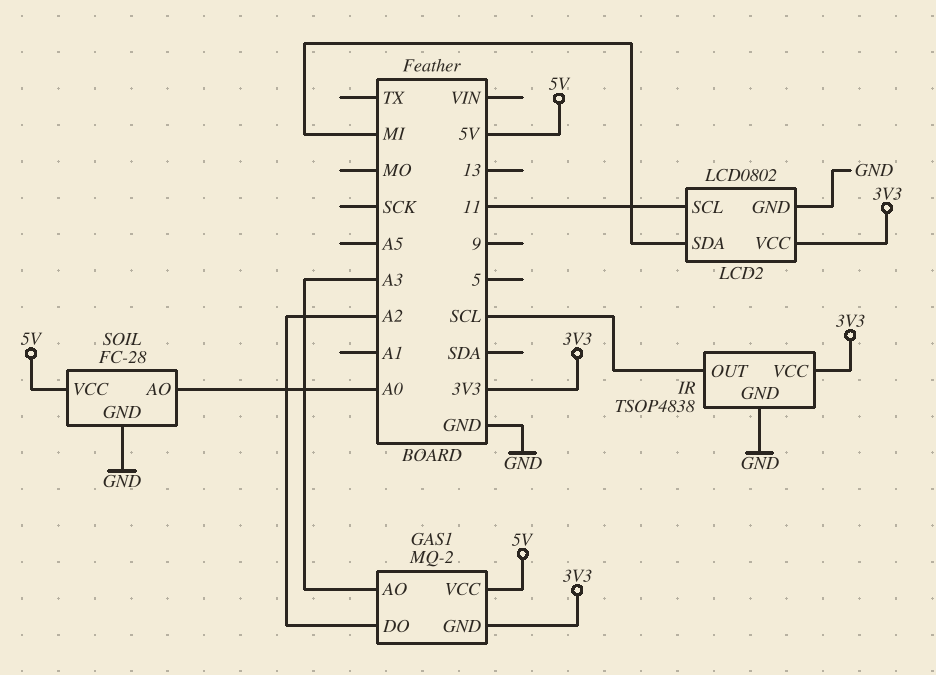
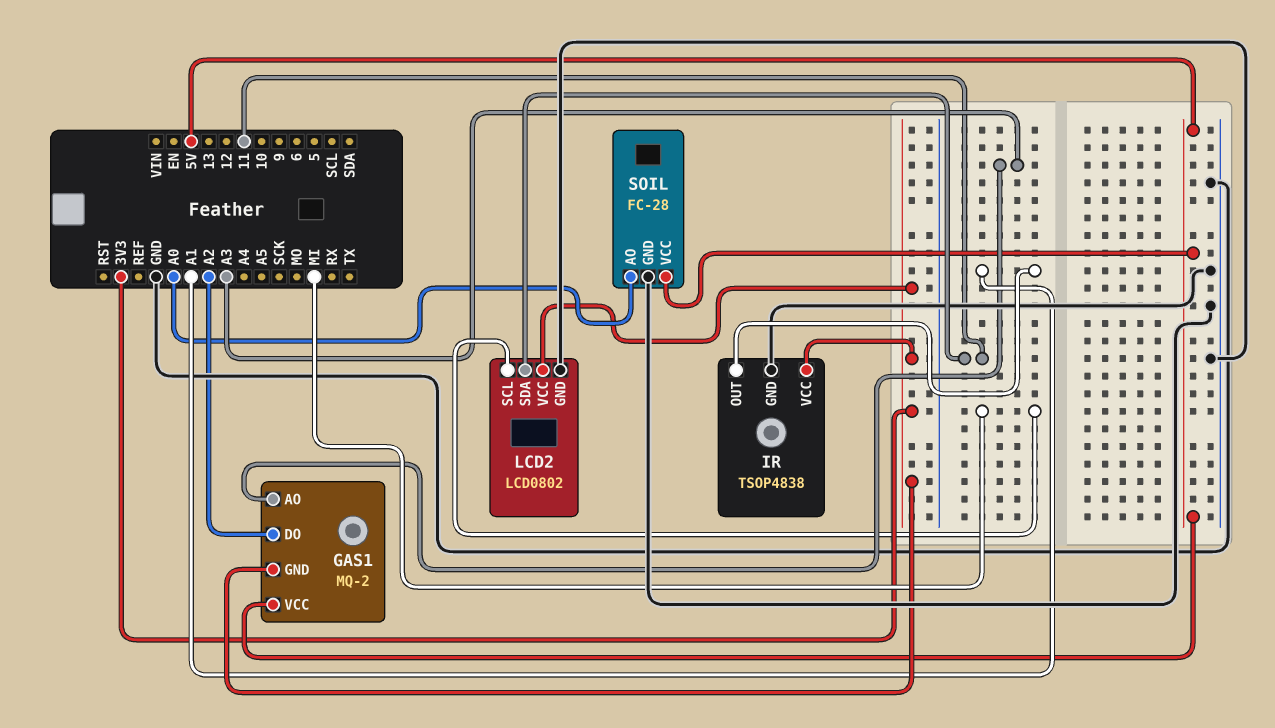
IR pin OUT: SCL -> A1
LCD2 pin SCL: 11 -> MI
LCD2 pin SDA: MI -> 11

